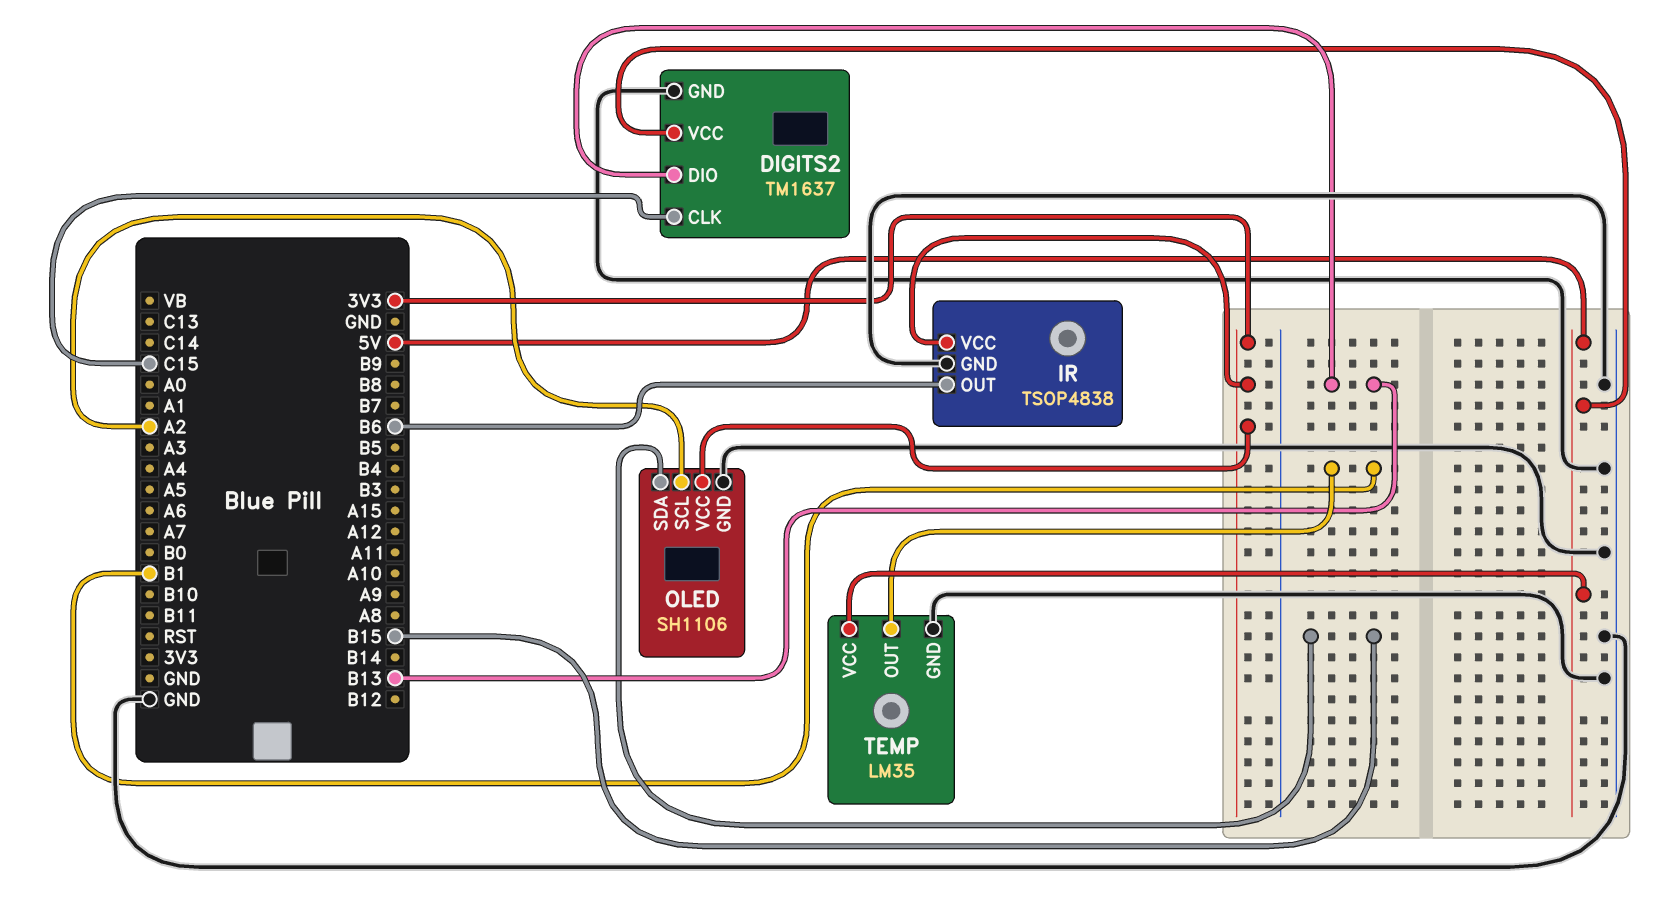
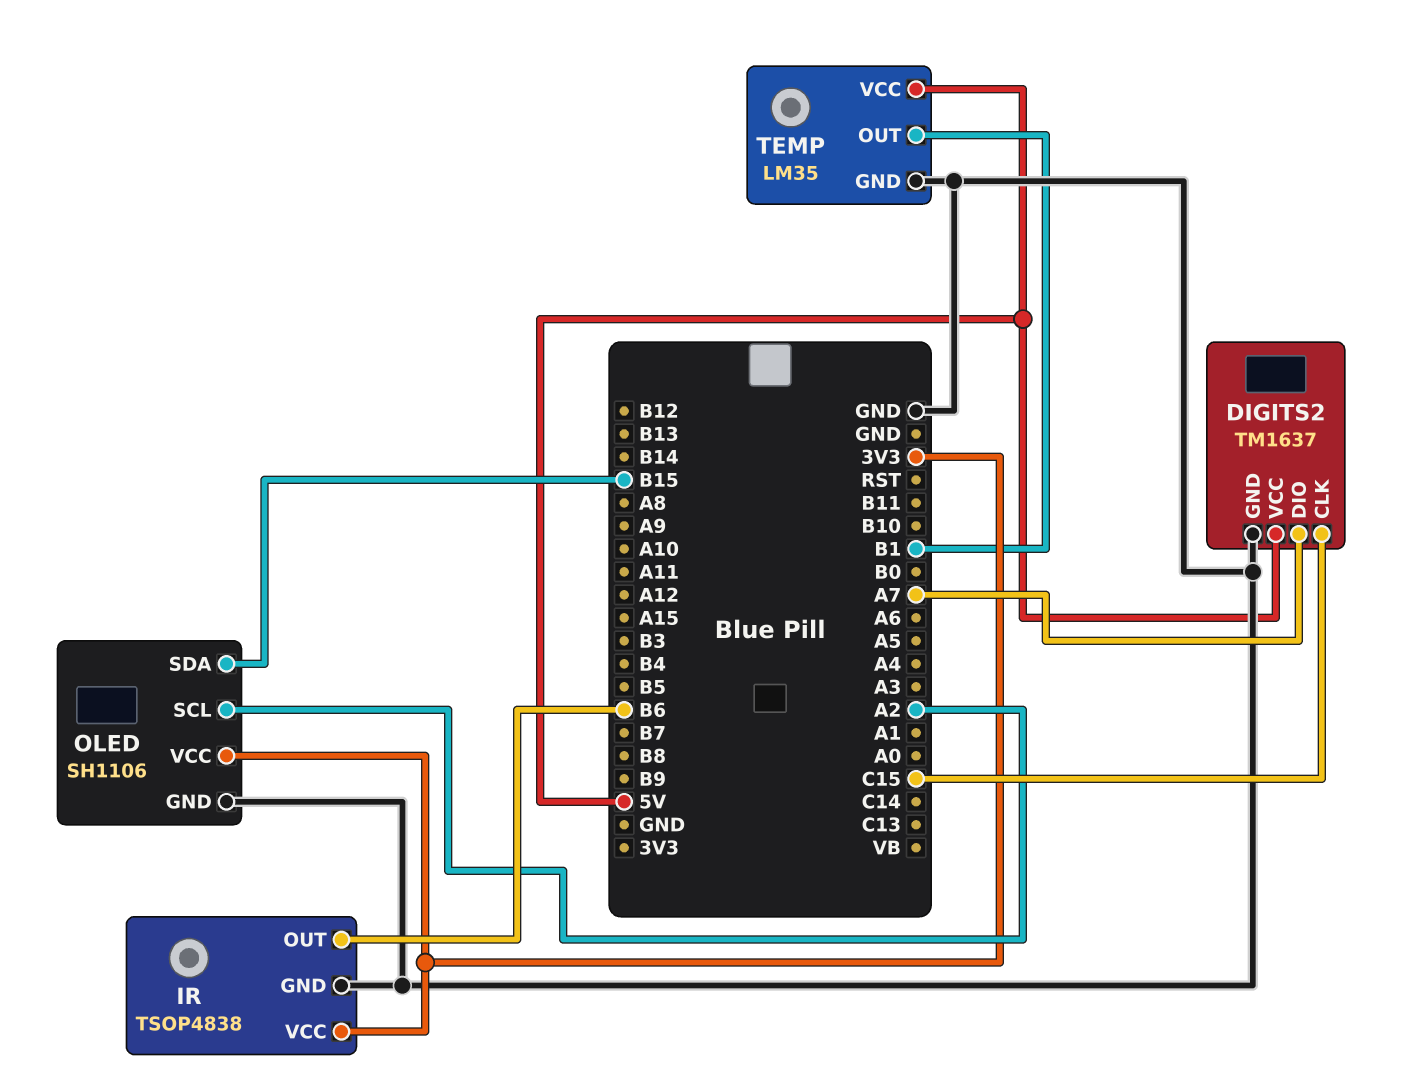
DIGITS2 pin DIO: B13 -> A7

